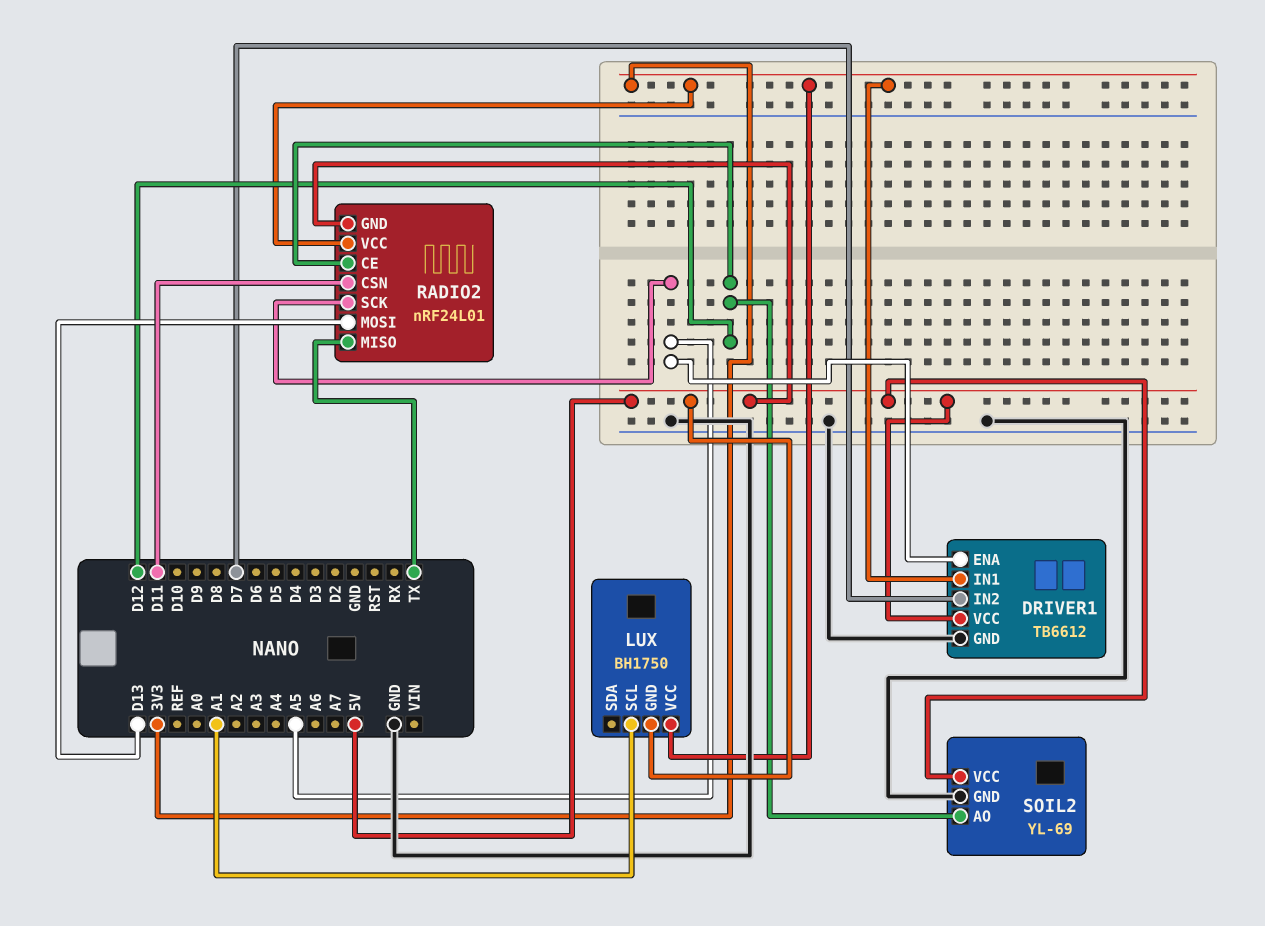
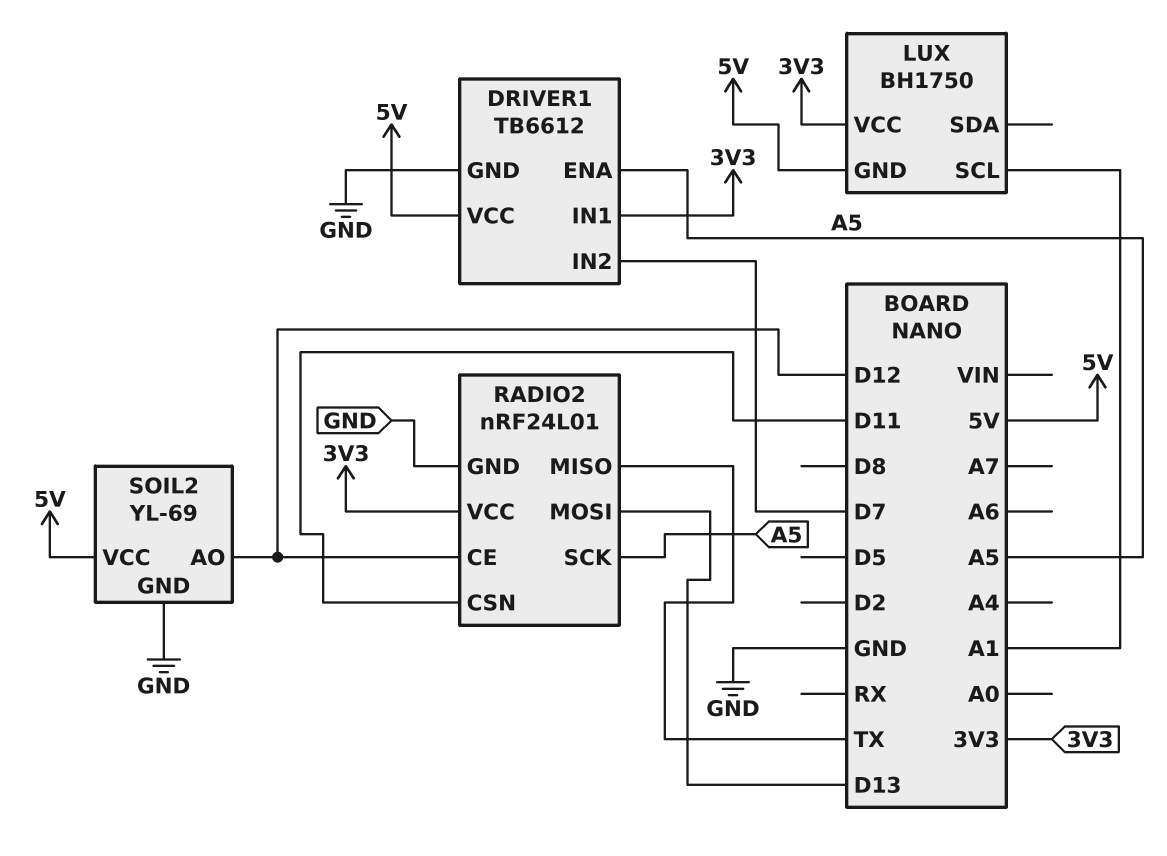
RADIO2 pin GND: 5V -> GND

